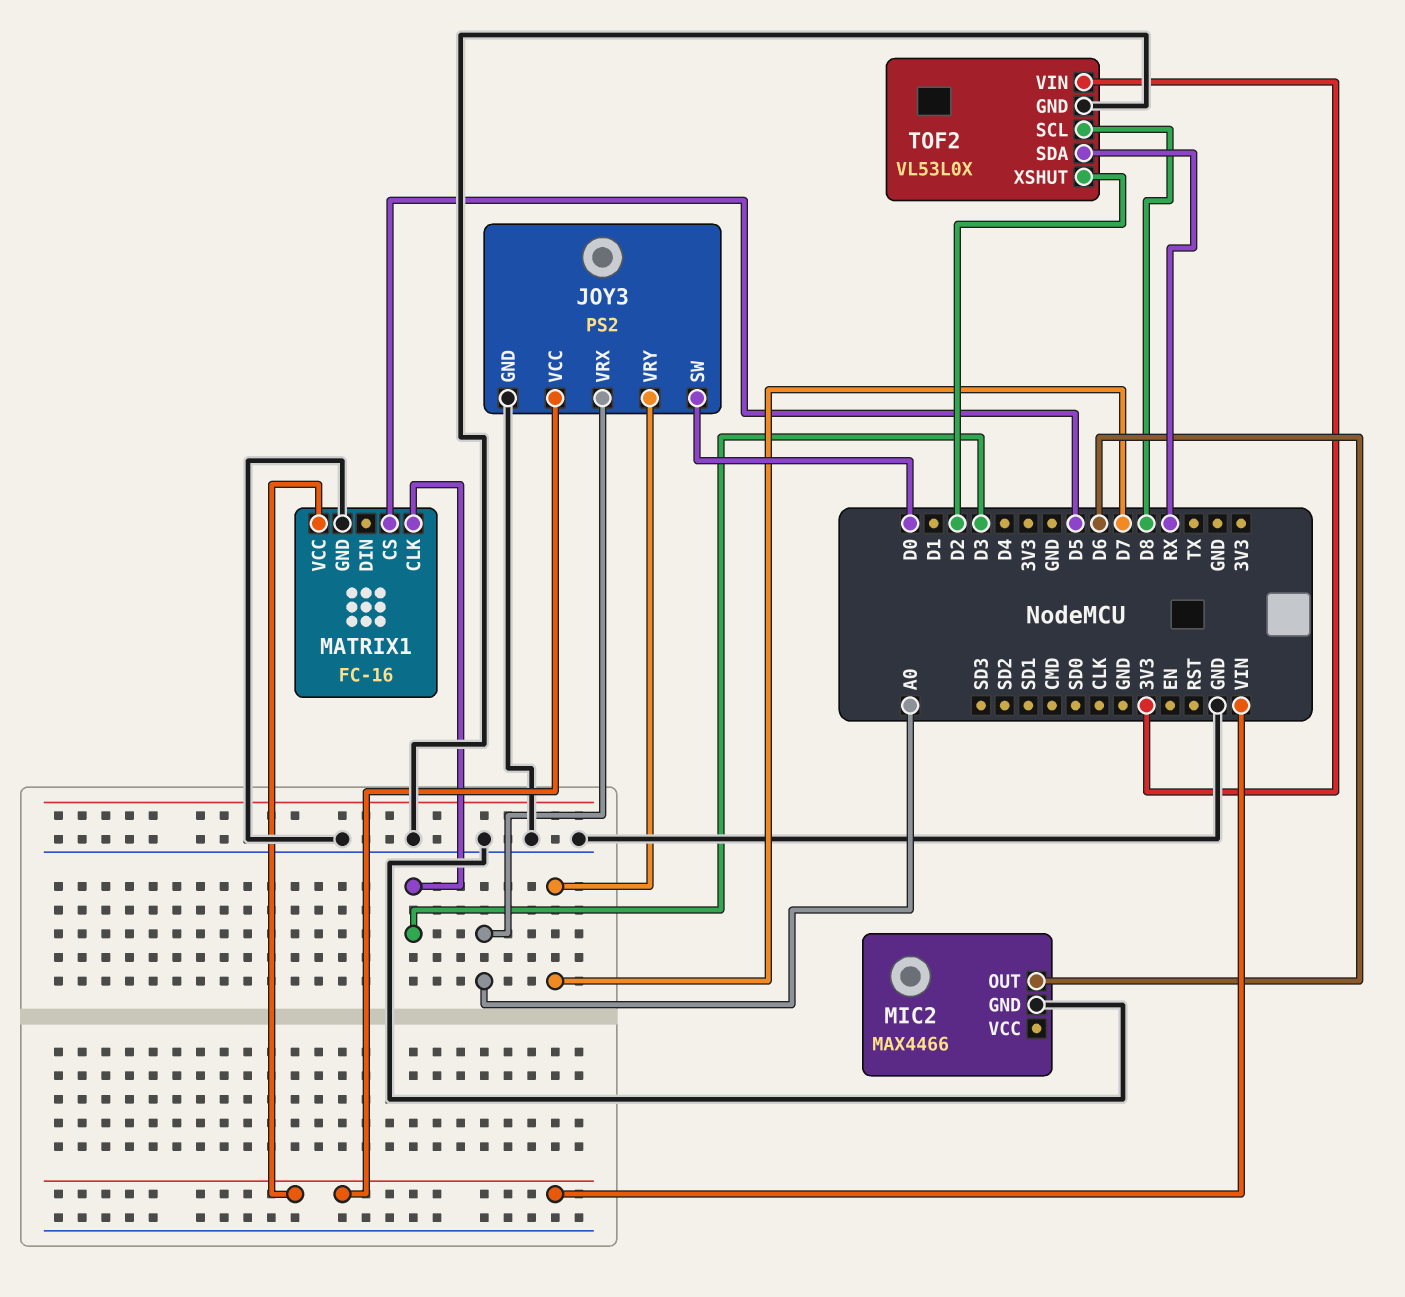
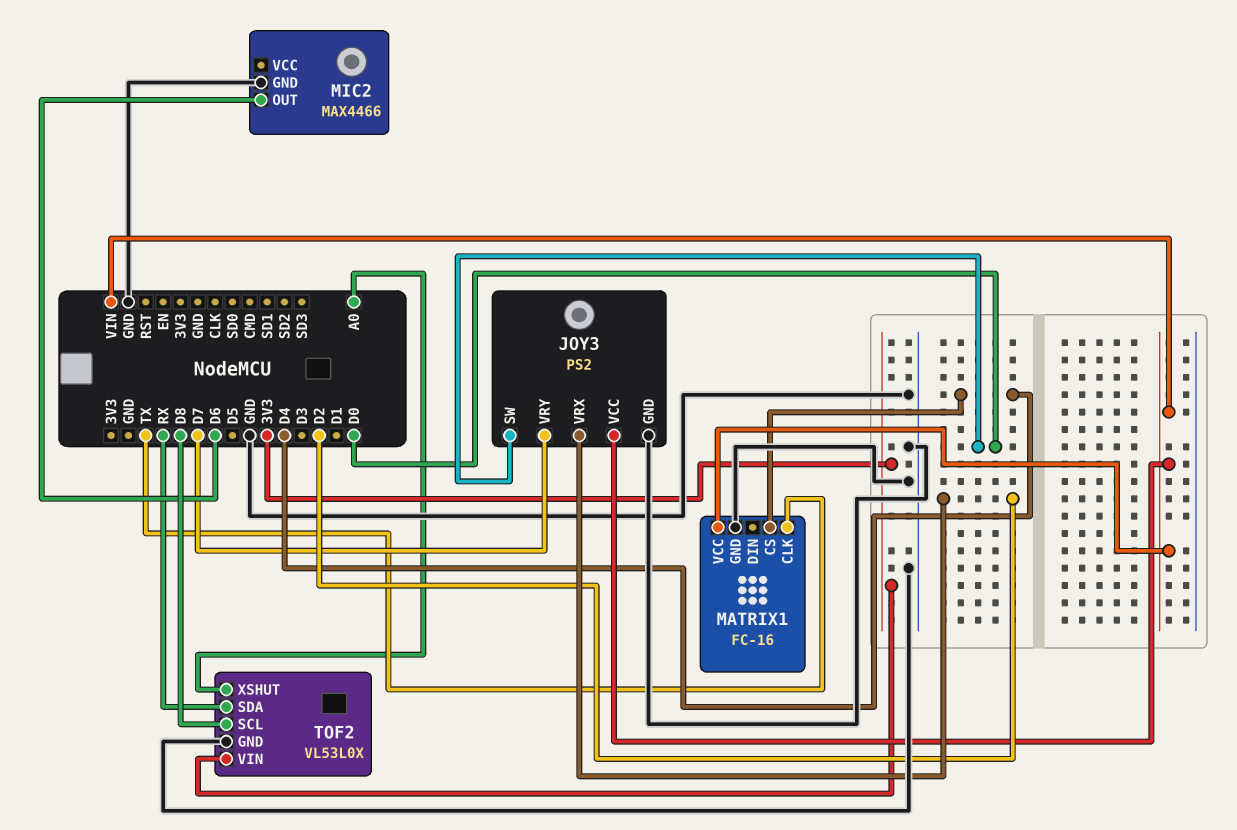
JOY3 pin VRX: A0 -> D2
MATRIX1 pin CLK: D3 -> TX
MATRIX1 pin CS: D5 -> D4
TOF2 pin XSHUT: D2 -> A0

